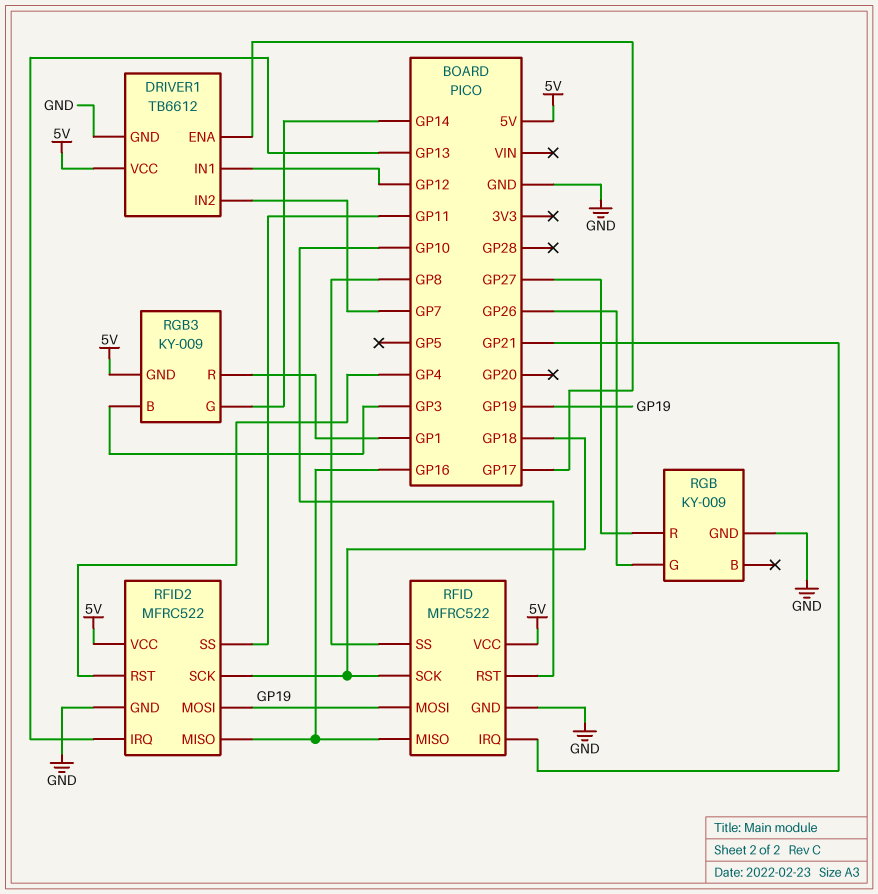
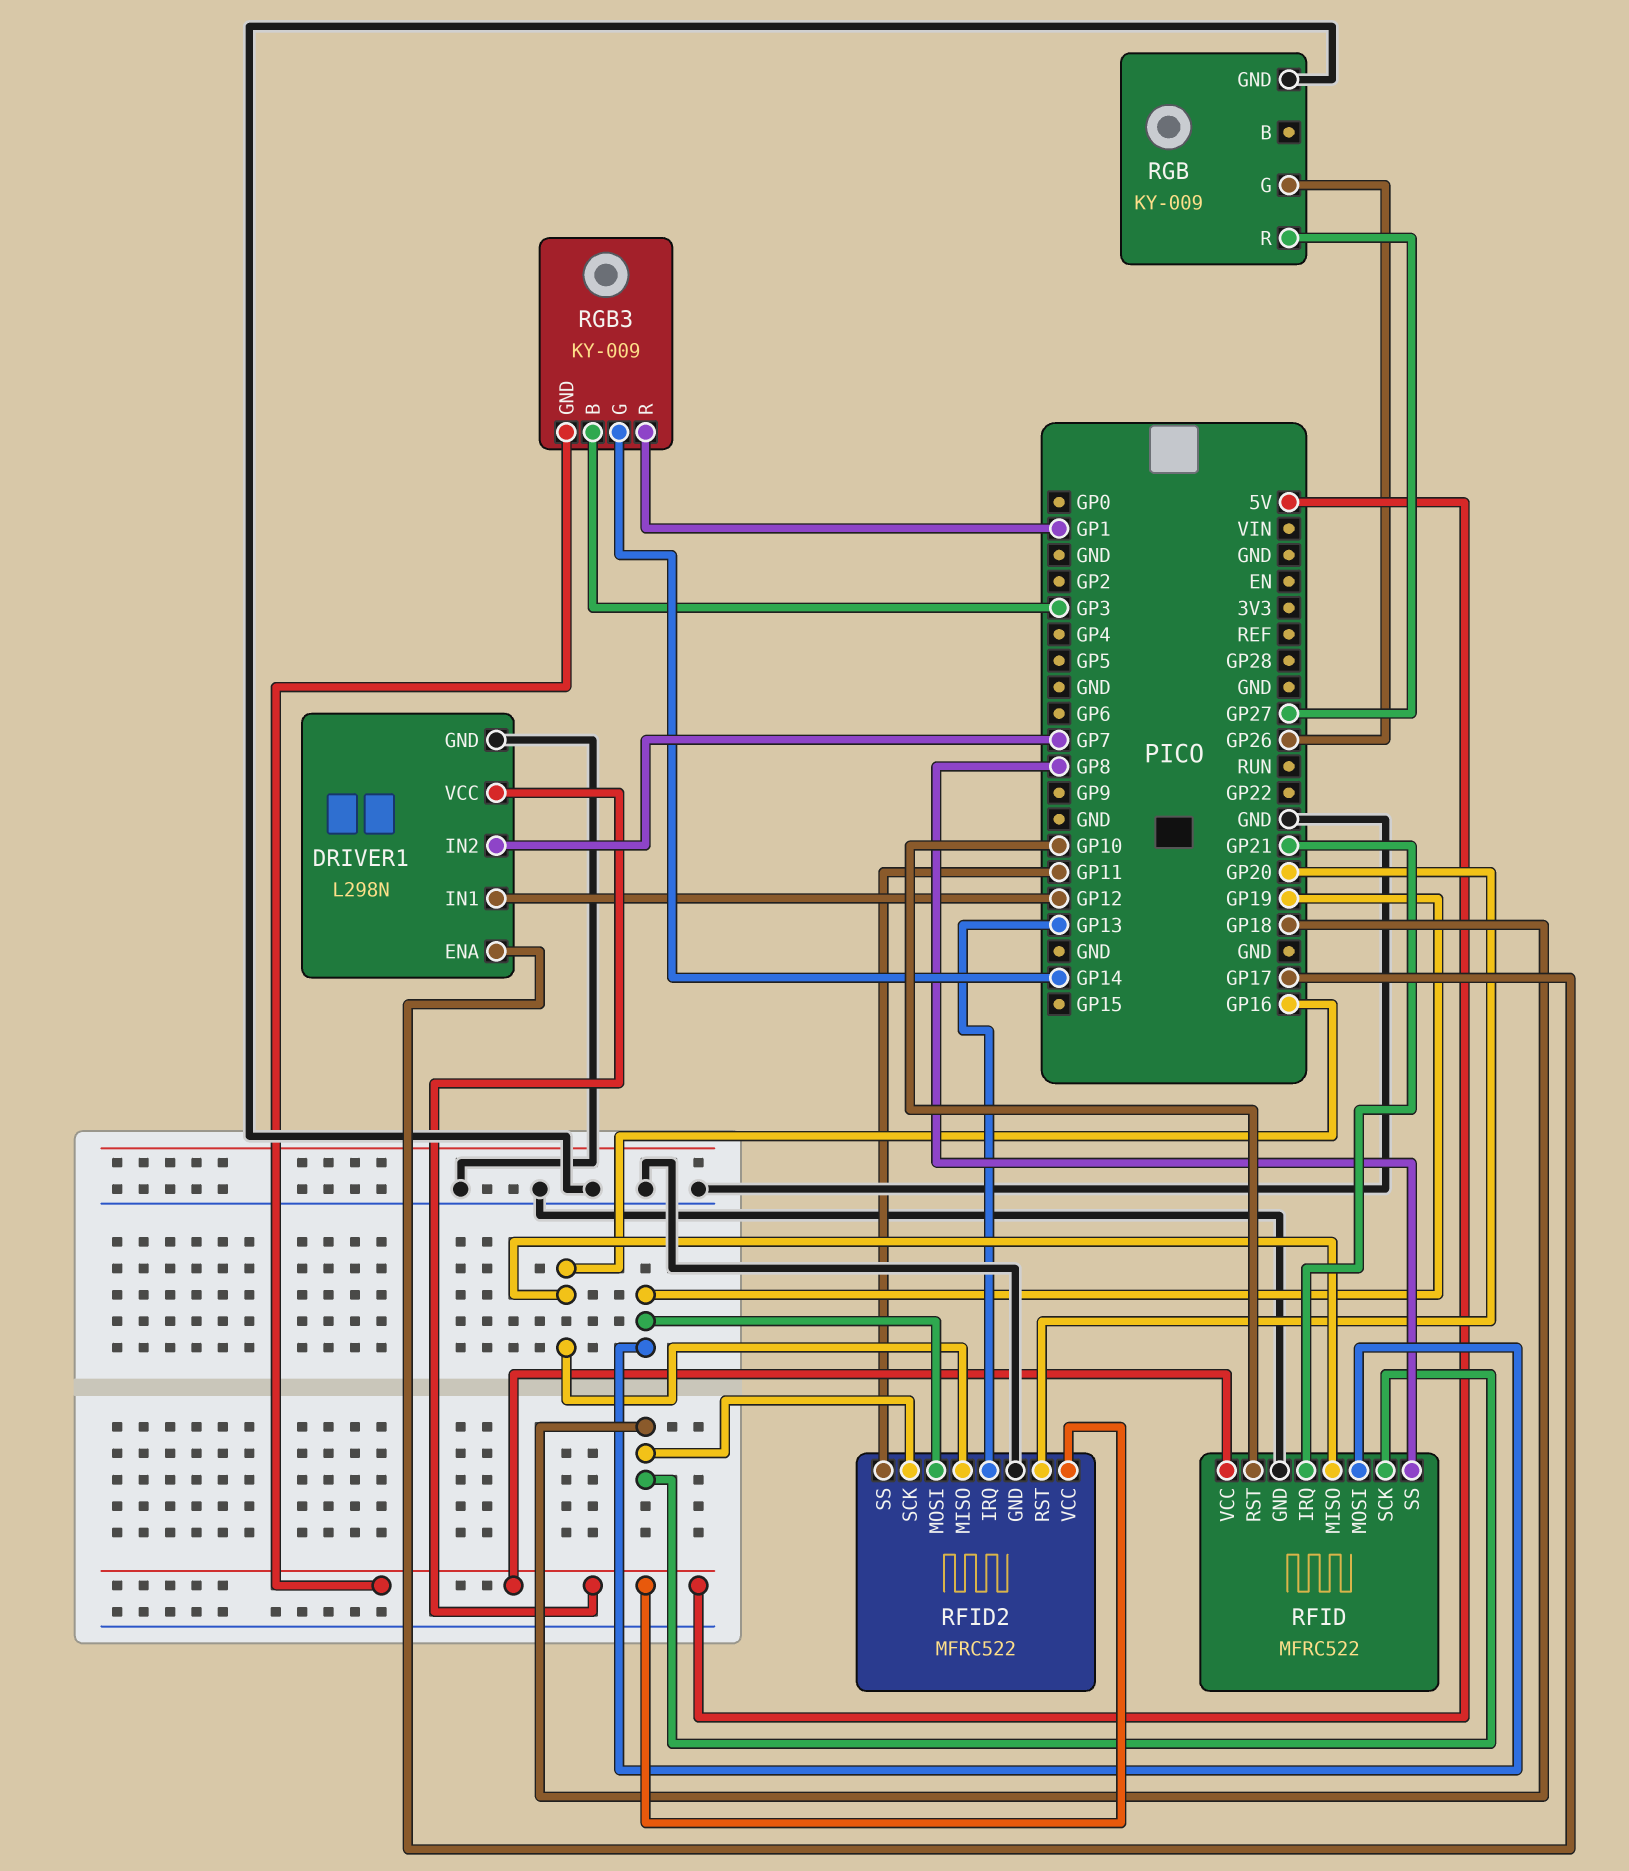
DRIVER1: TB6612 -> L298N
RFID2 pin RST: GP4 -> GP20

